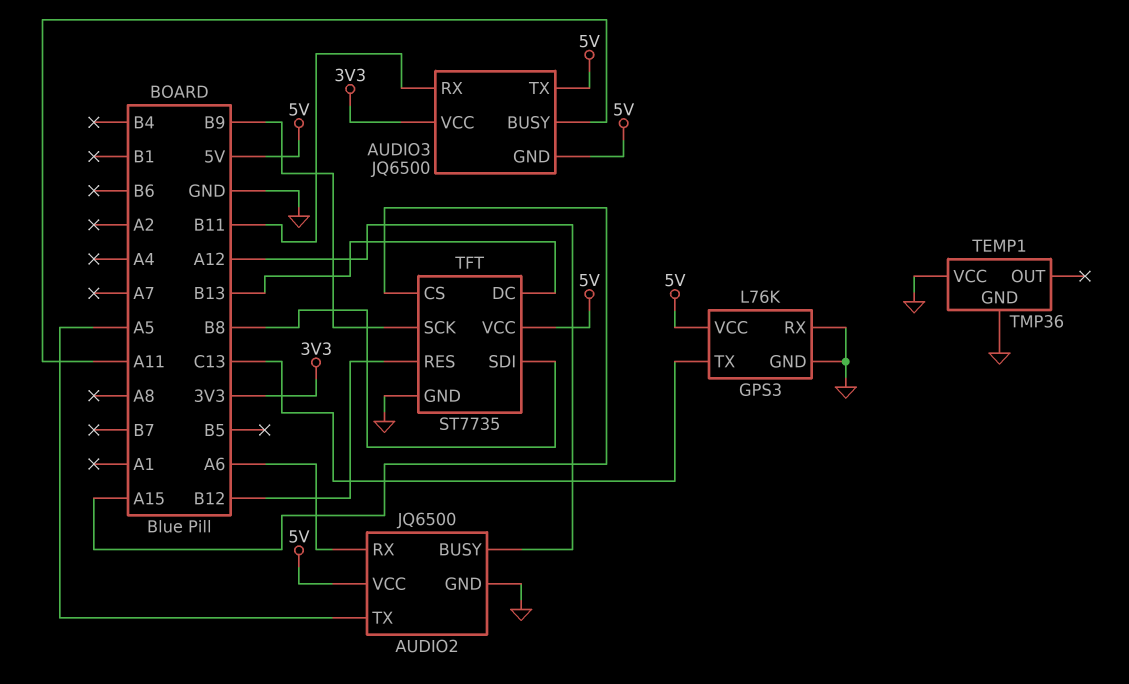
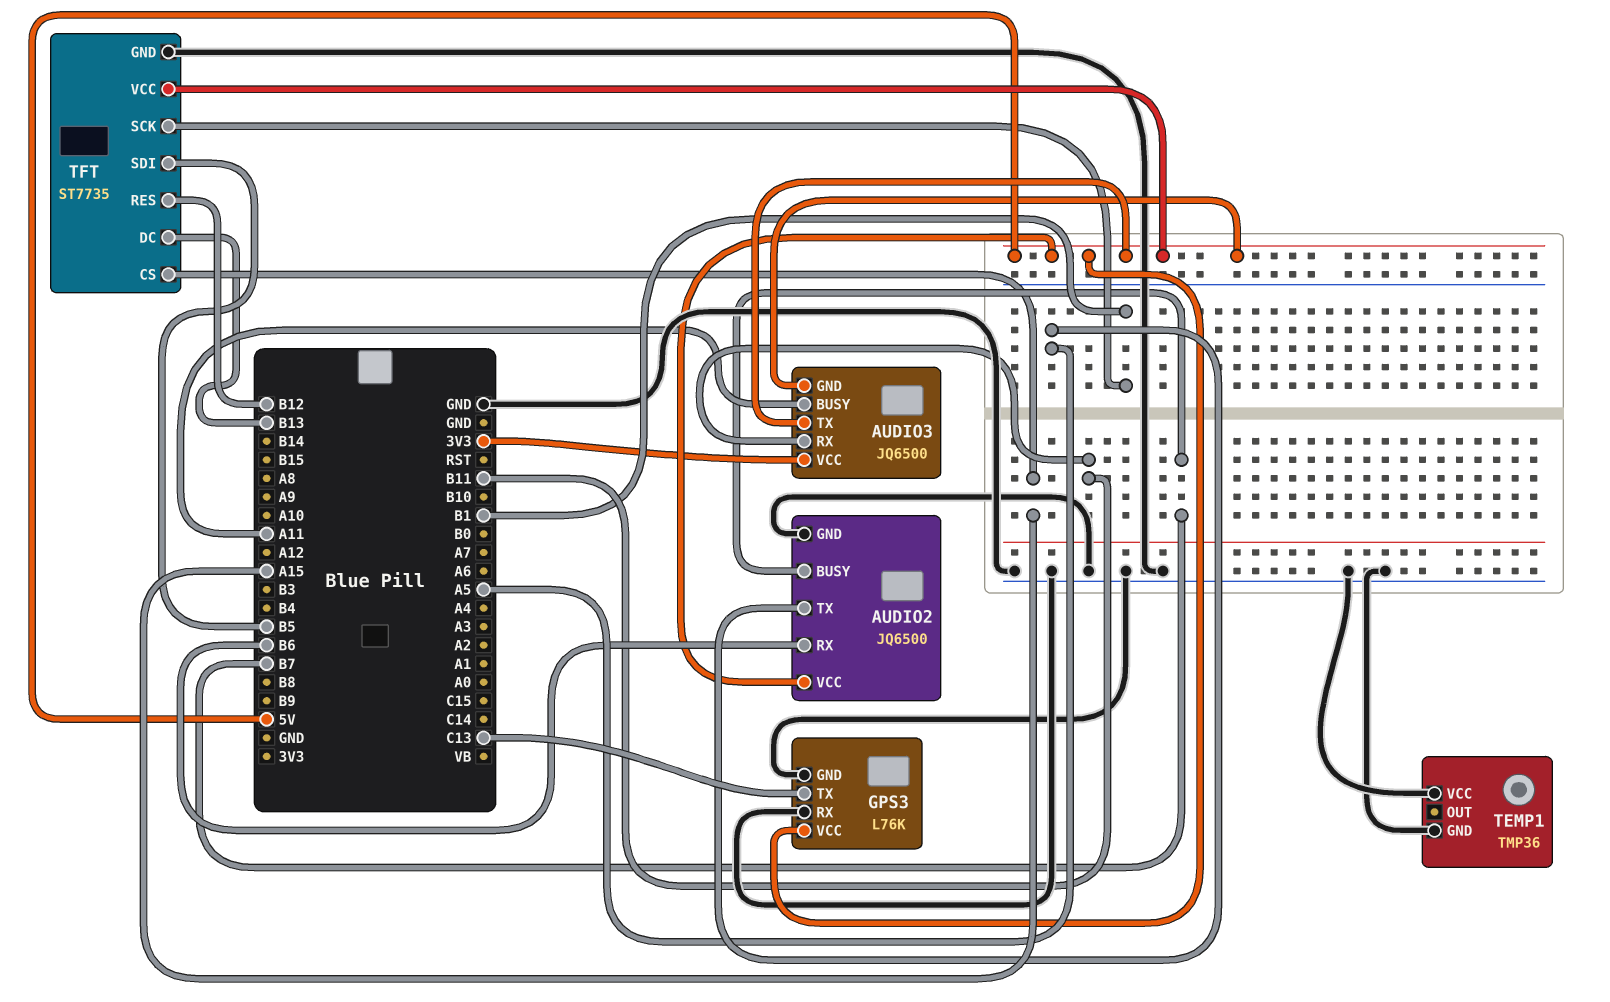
AUDIO2 pin BUSY: A12 -> B7
AUDIO2 pin RX: A6 -> B6
TFT pin SCK: B9 -> B1
TFT pin SDI: B8 -> B5

